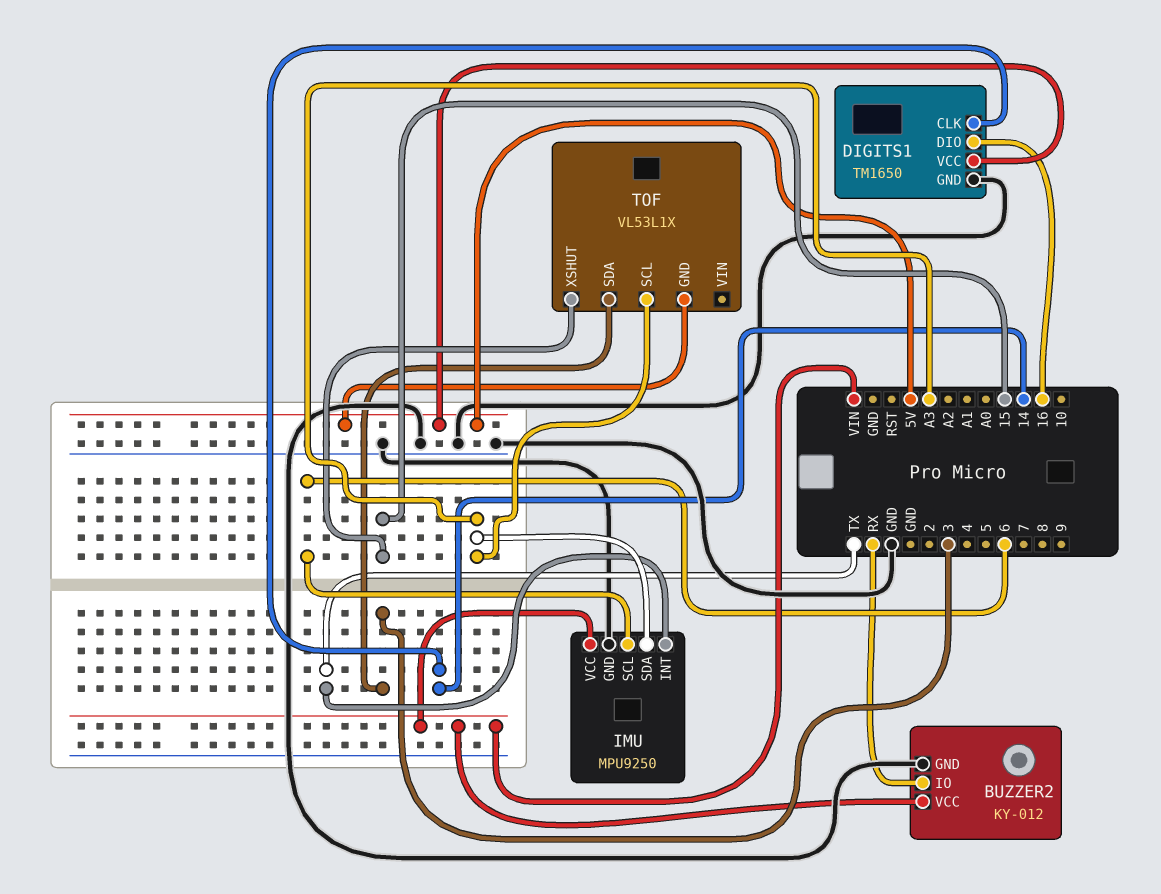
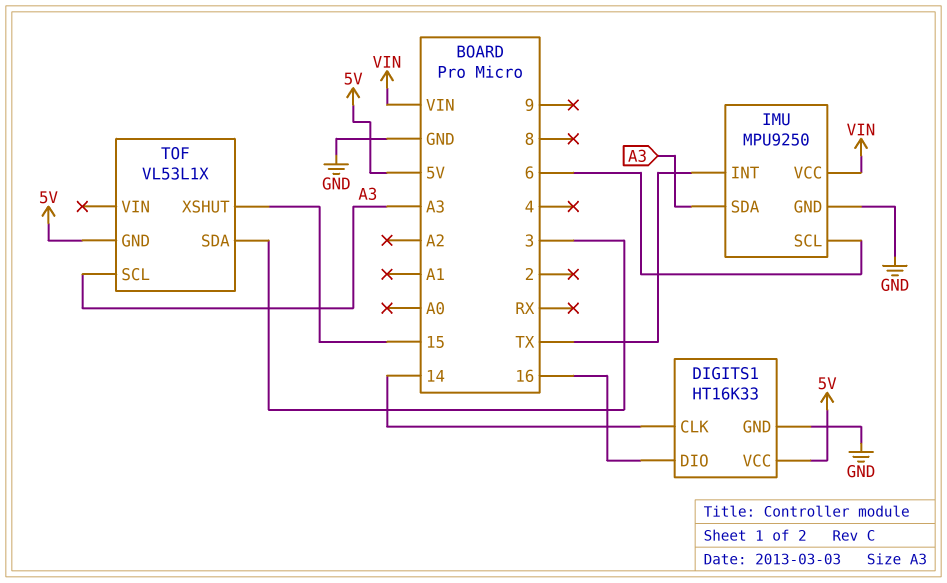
BUZZER2: KY-012 -> none
BUZZER2 pin GND: GND -> none
BUZZER2 pin IO: RX -> none
BUZZER2 pin VCC: VIN -> none
DIGITS1: TM1650 -> HT16K33

